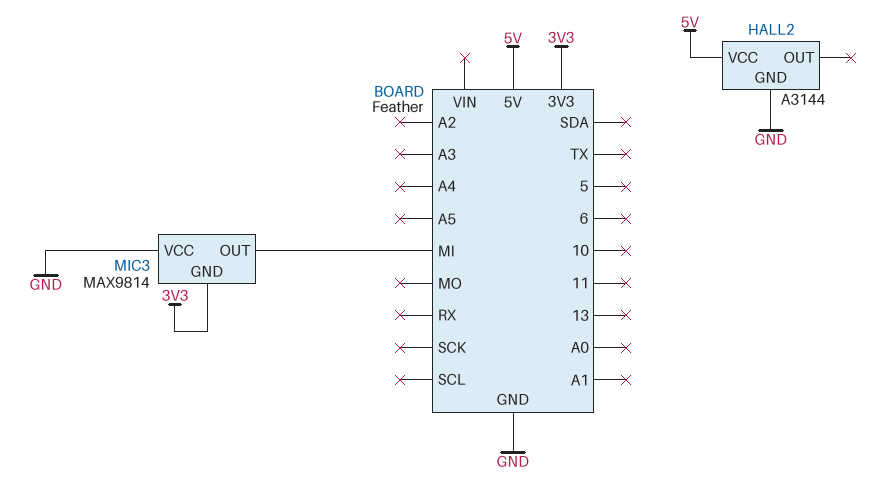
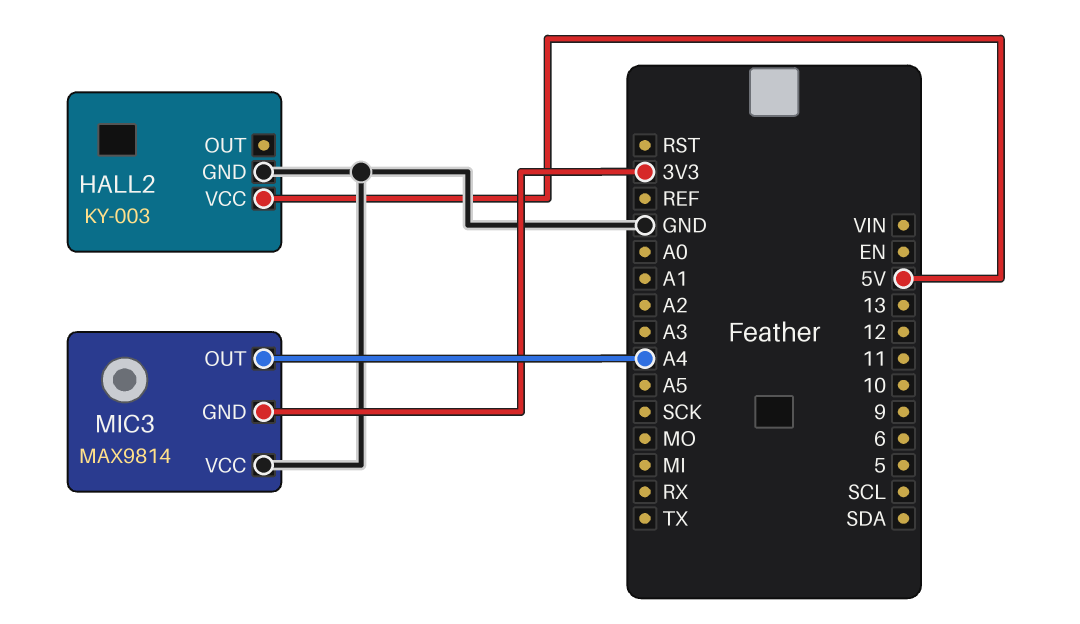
HALL2: A3144 -> KY-003
MIC3 pin OUT: MI -> A4

